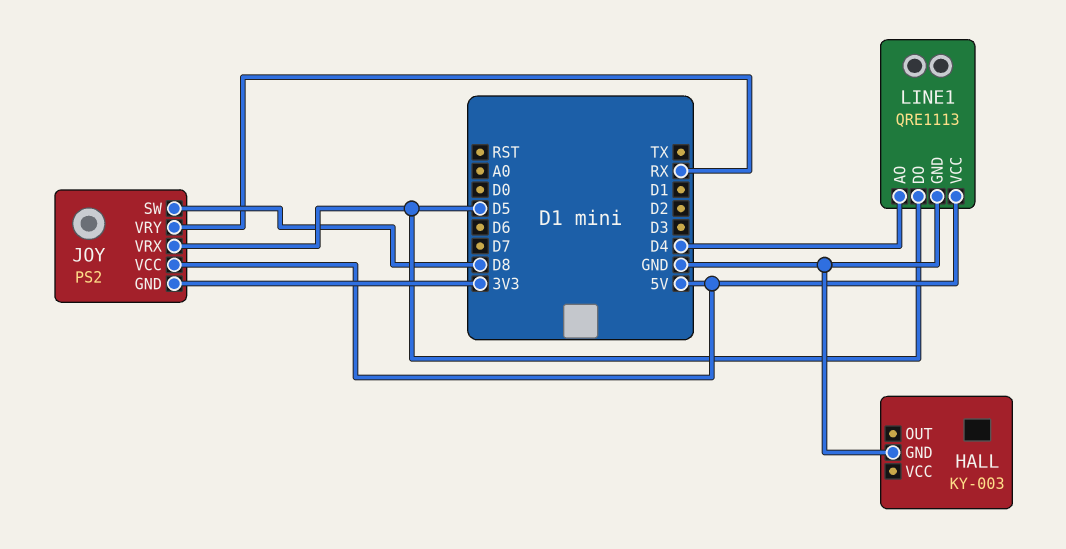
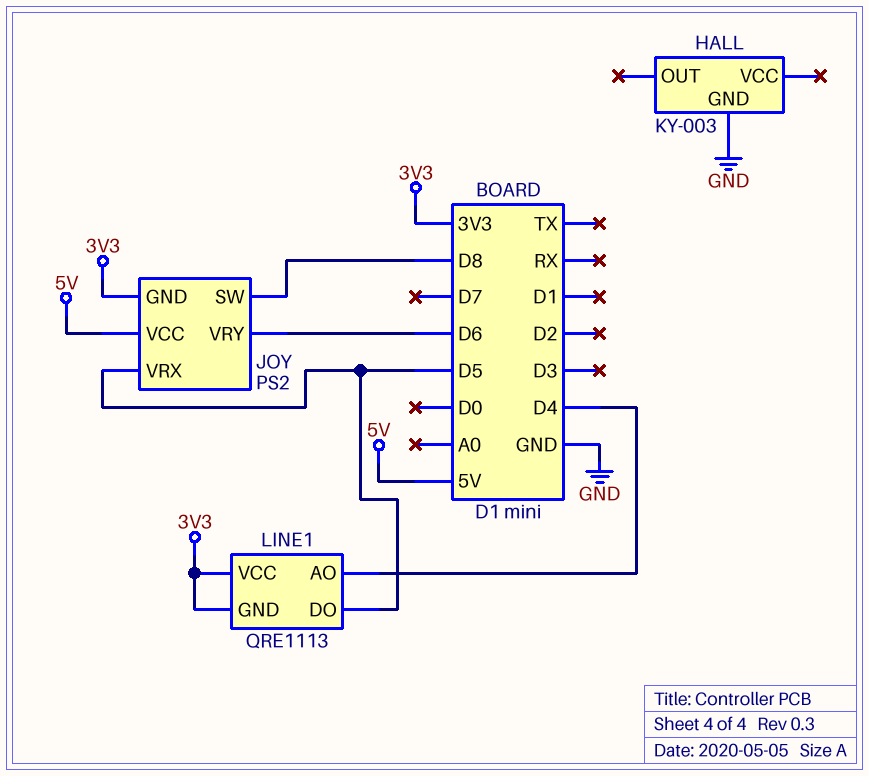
JOY pin VRY: RX -> D6
LINE1 pin GND: GND -> 3V3
LINE1 pin VCC: 5V -> 3V3

